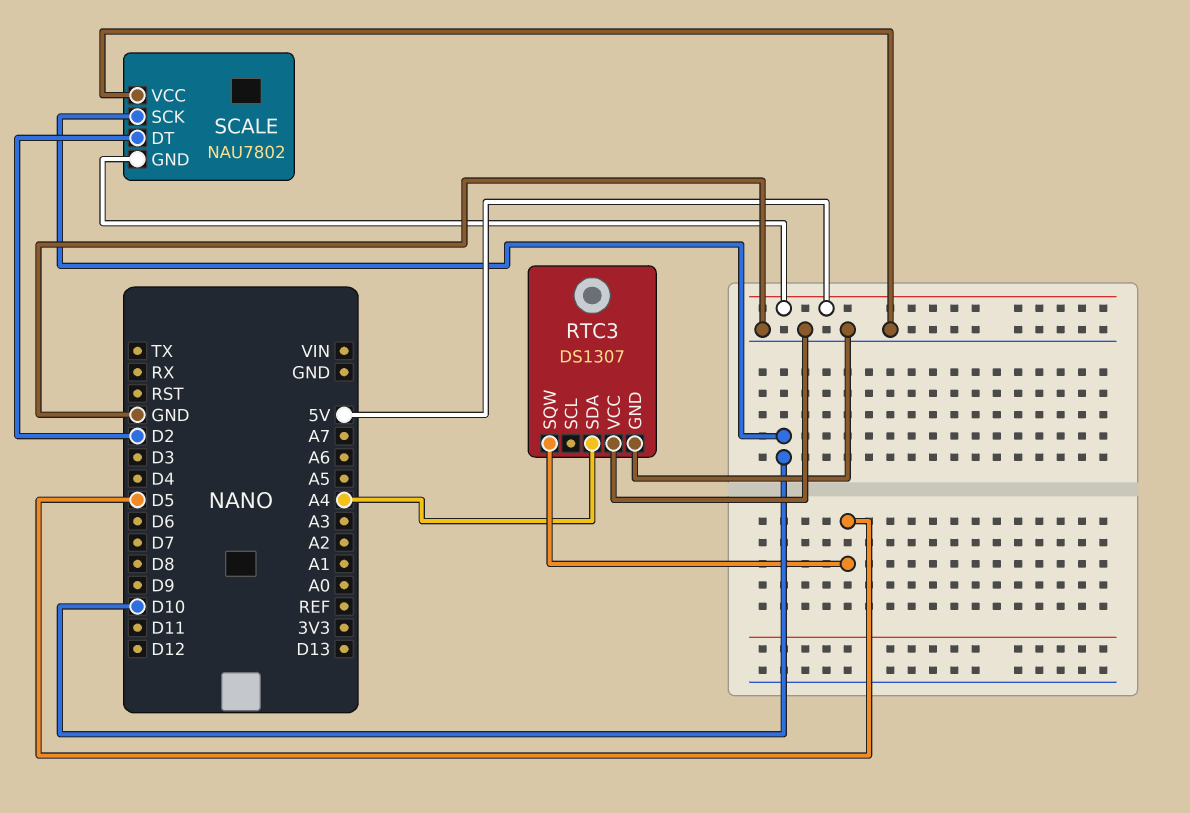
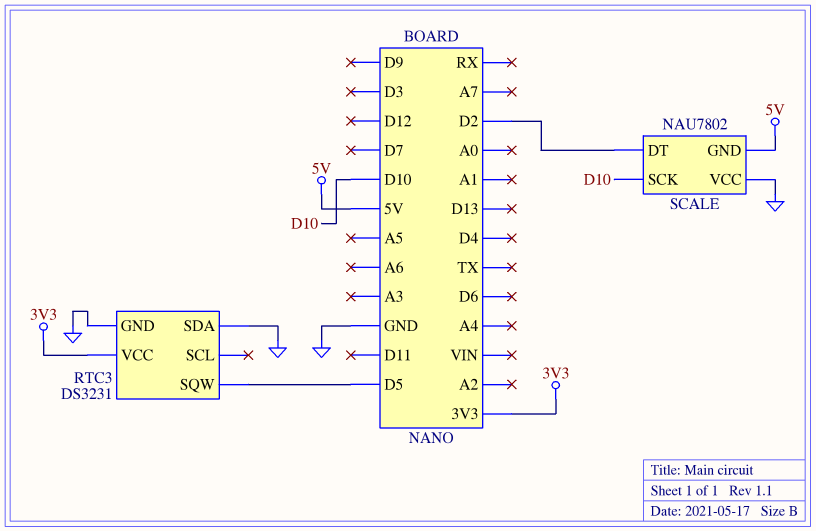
RTC3: DS1307 -> DS3231
RTC3 pin SDA: A4 -> GND
RTC3 pin VCC: GND -> 3V3

